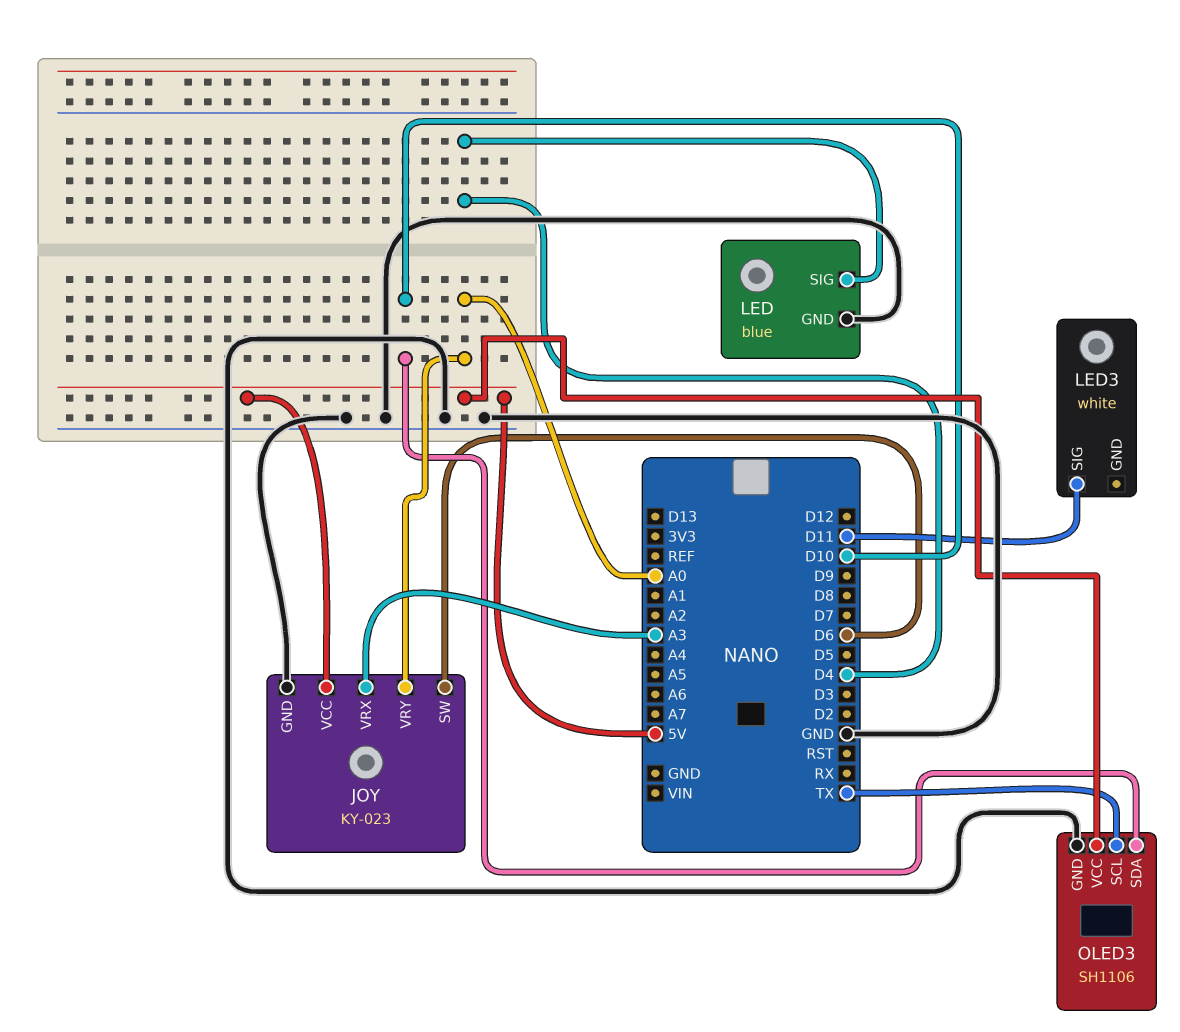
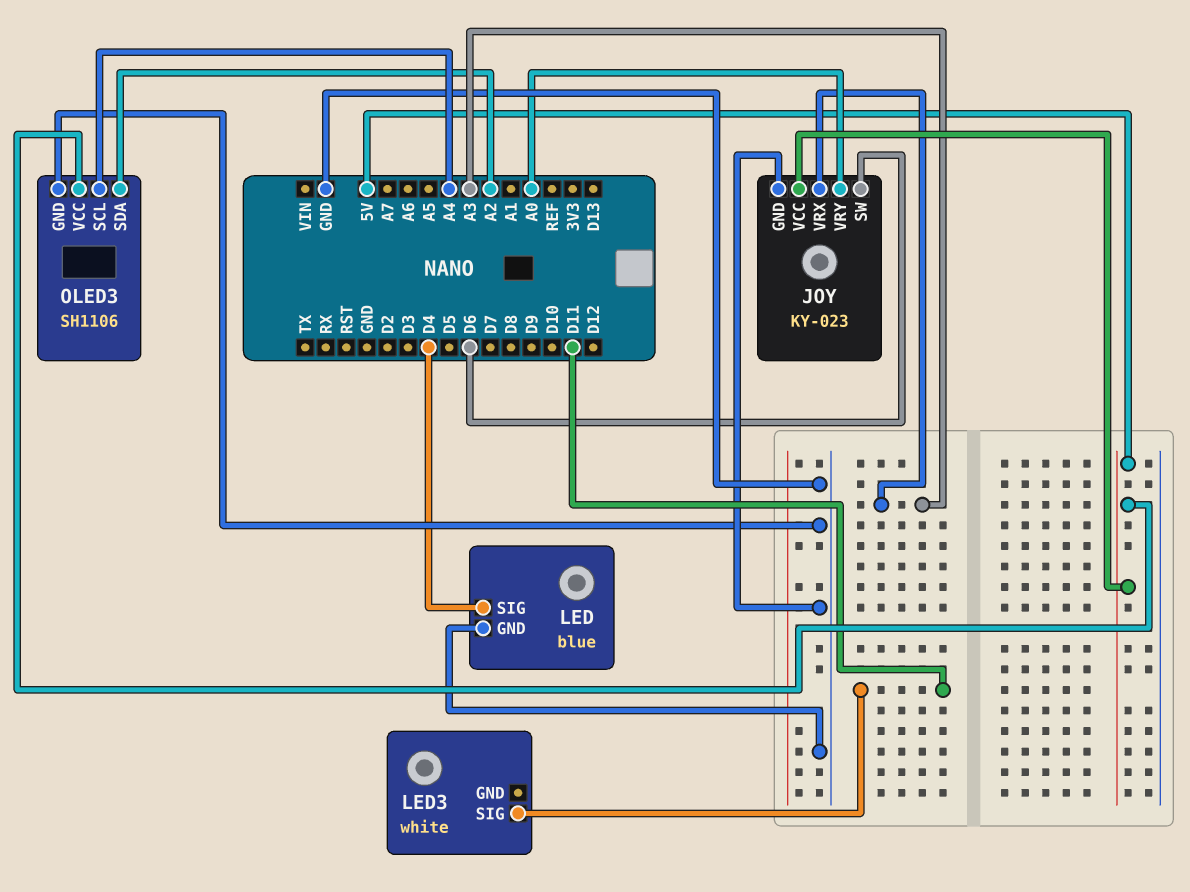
OLED3 pin SCL: TX -> A4
OLED3 pin SDA: D10 -> A2

